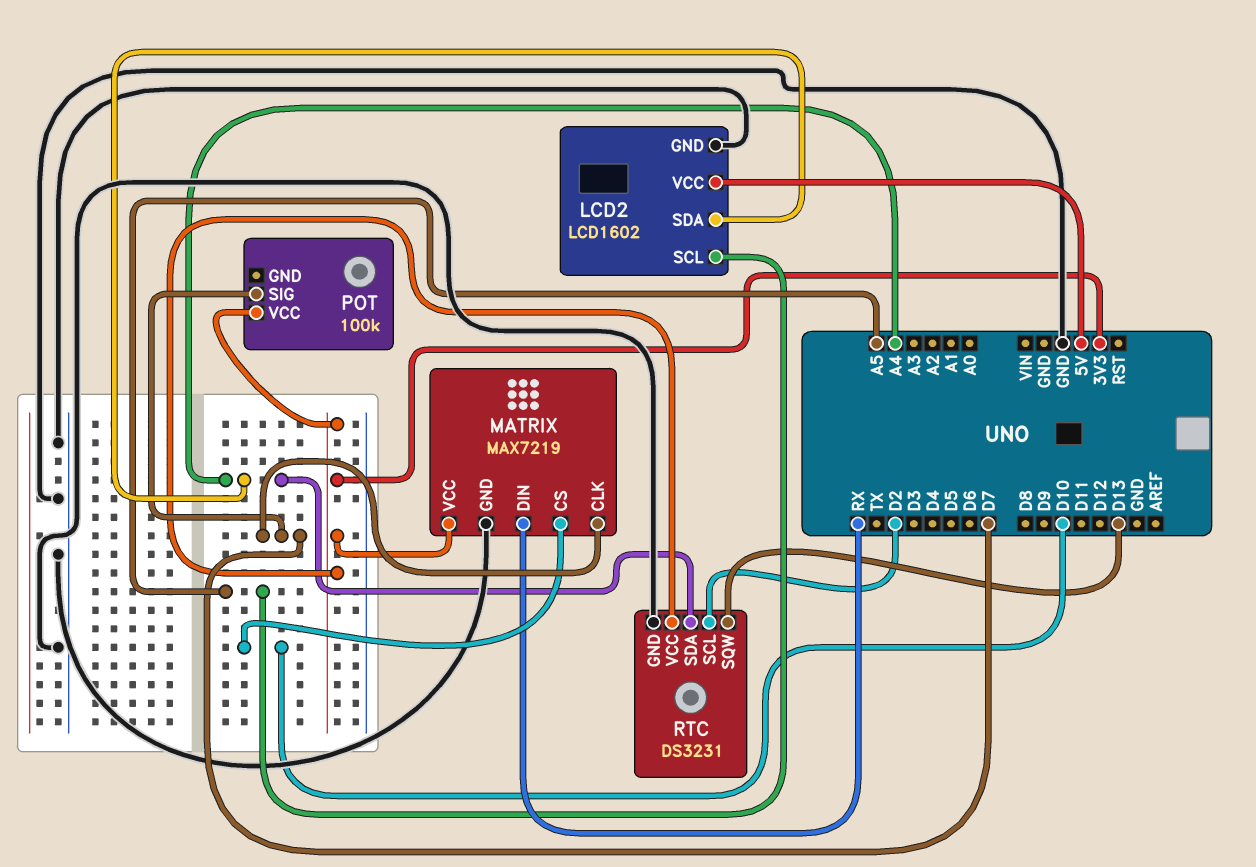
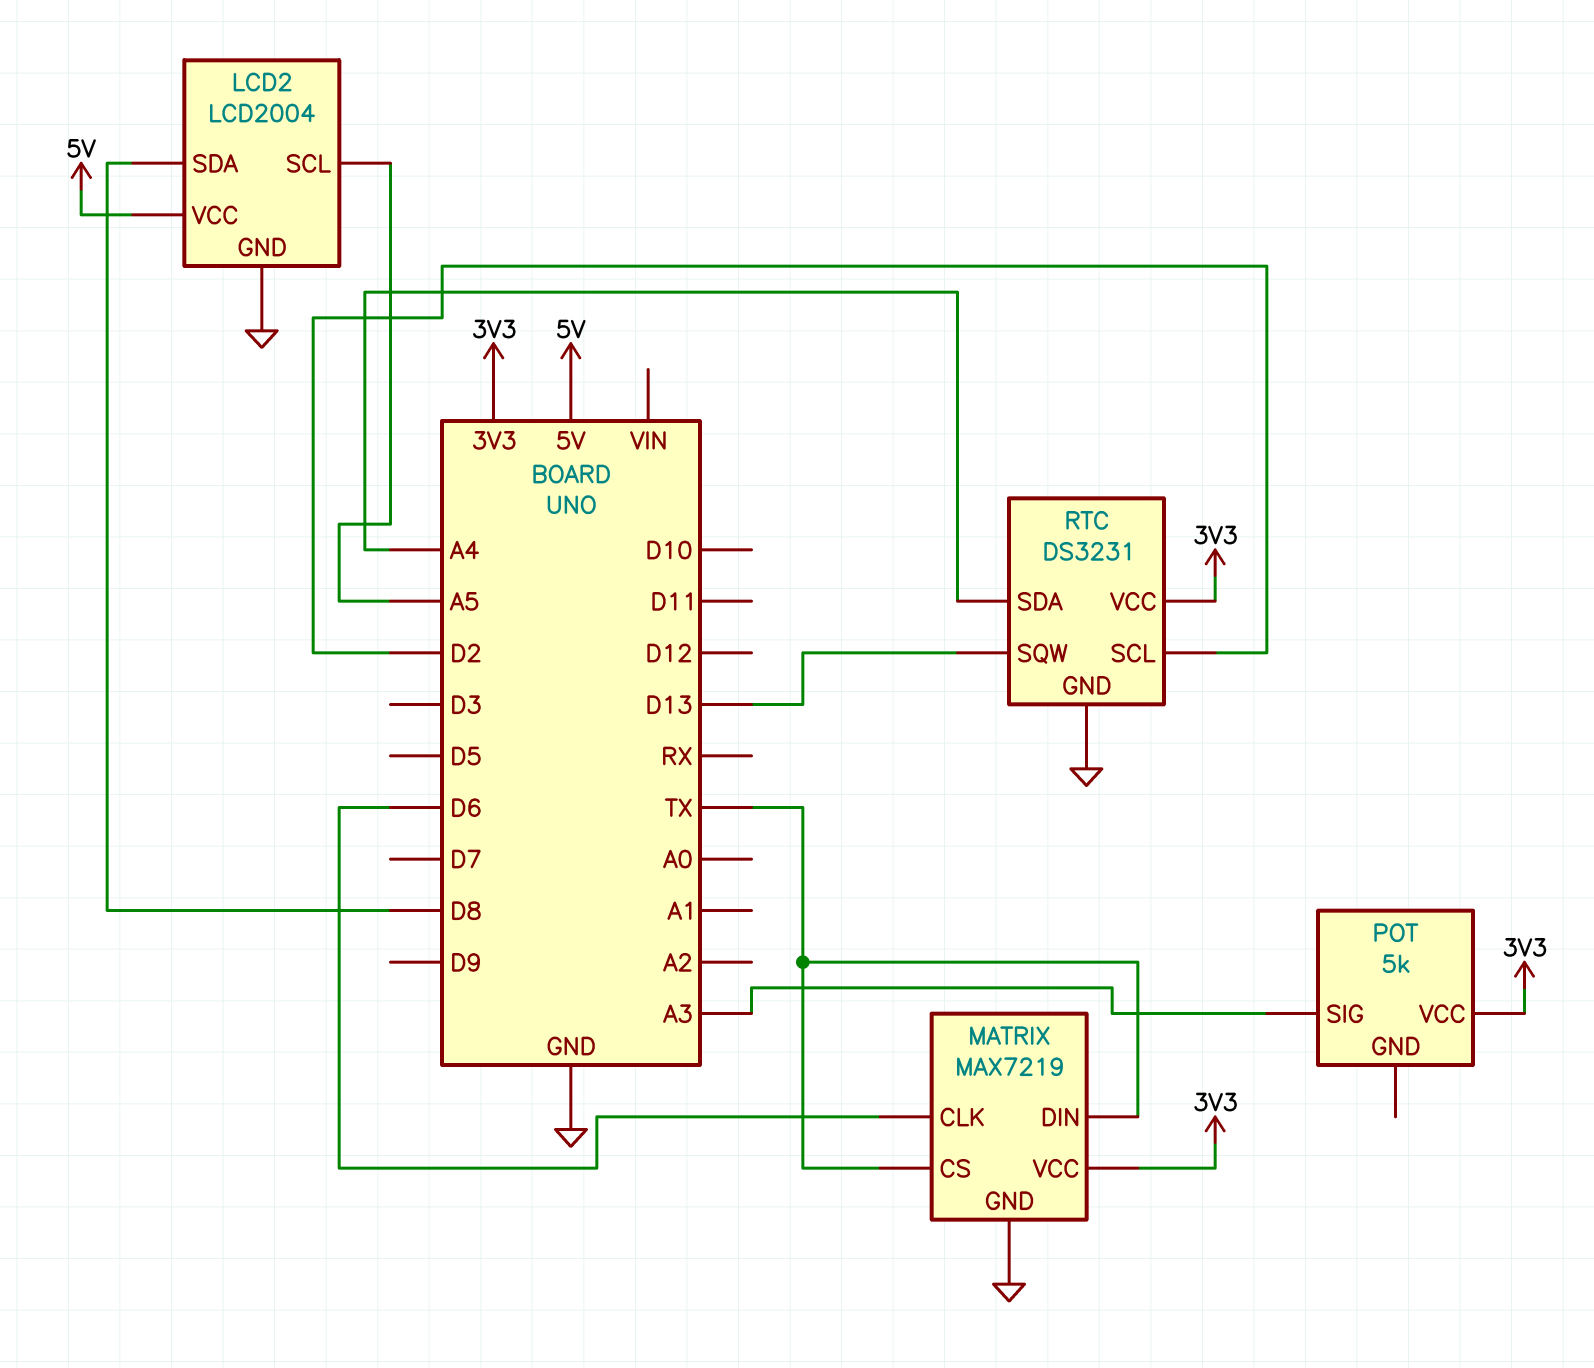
LCD2: LCD1602 -> LCD2004
LCD2 pin SDA: A4 -> D8
MATRIX pin CLK: D7 -> D6
MATRIX pin CS: D10 -> TX
MATRIX pin DIN: RX -> TX
POT: 100k -> 5k
POT pin SIG: D7 -> A3

